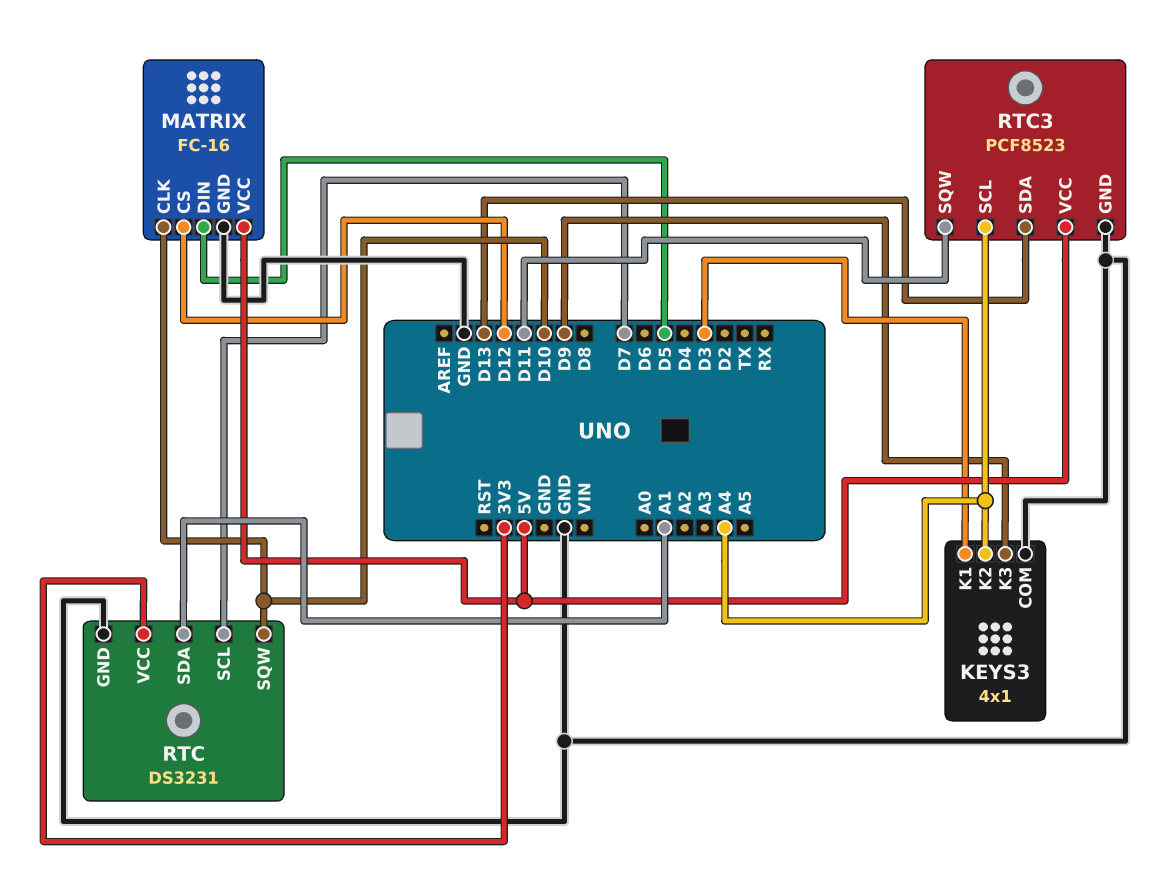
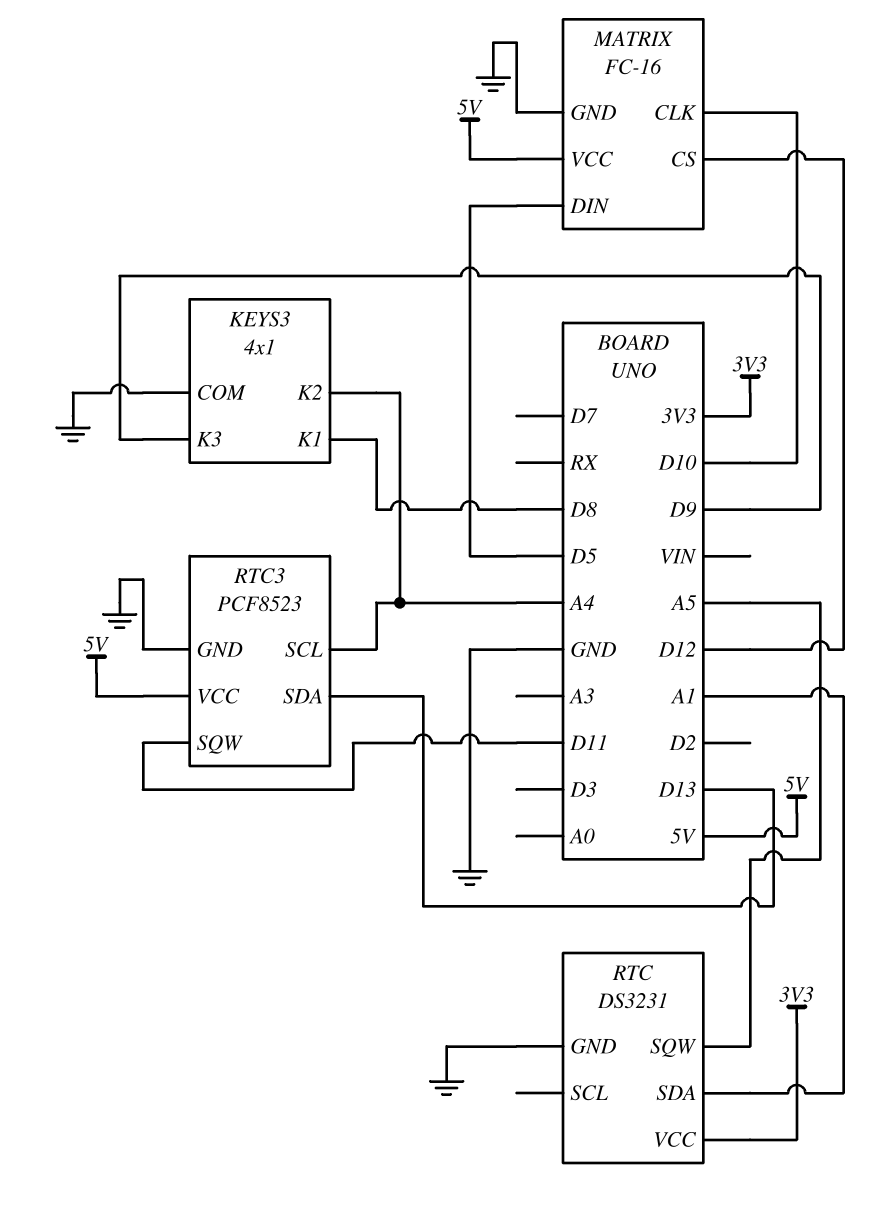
KEYS3 pin K1: D3 -> D8
RTC pin SCL: D7 -> none
RTC pin SQW: D10 -> A5

